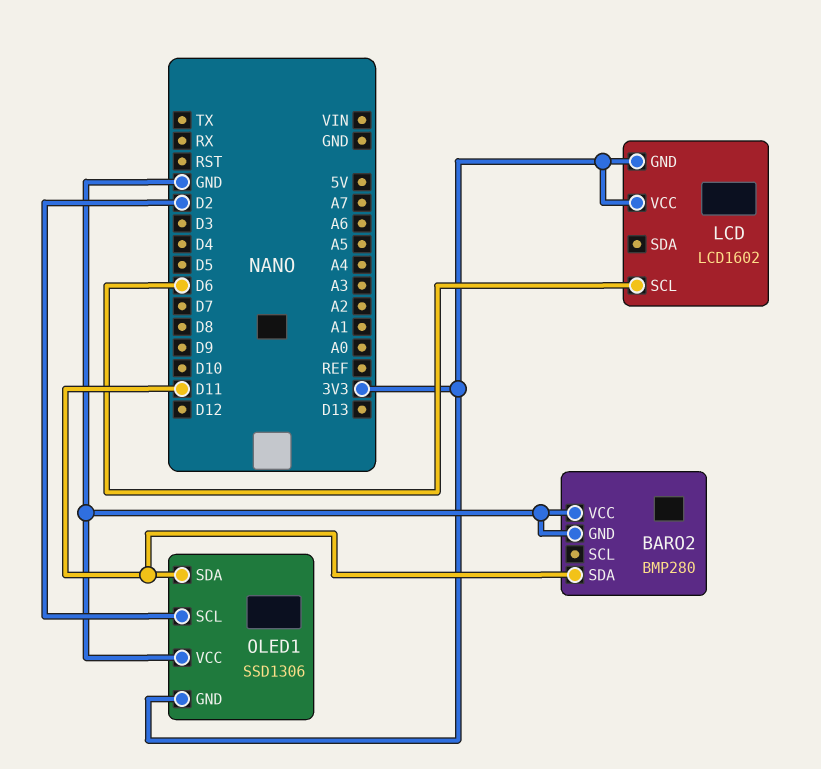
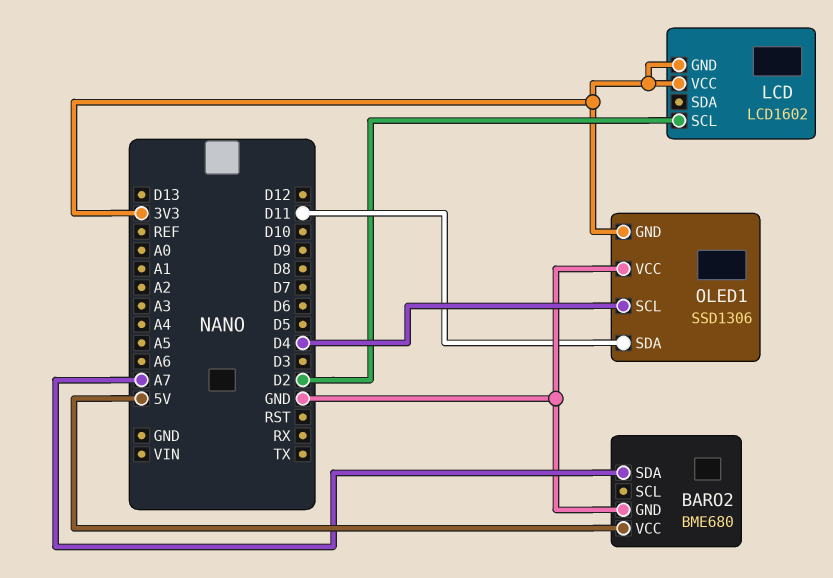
BARO2: BMP280 -> BME680
BARO2 pin SDA: D11 -> A7
BARO2 pin VCC: GND -> 5V
LCD pin SCL: D6 -> D2
OLED1 pin SCL: D2 -> D4

